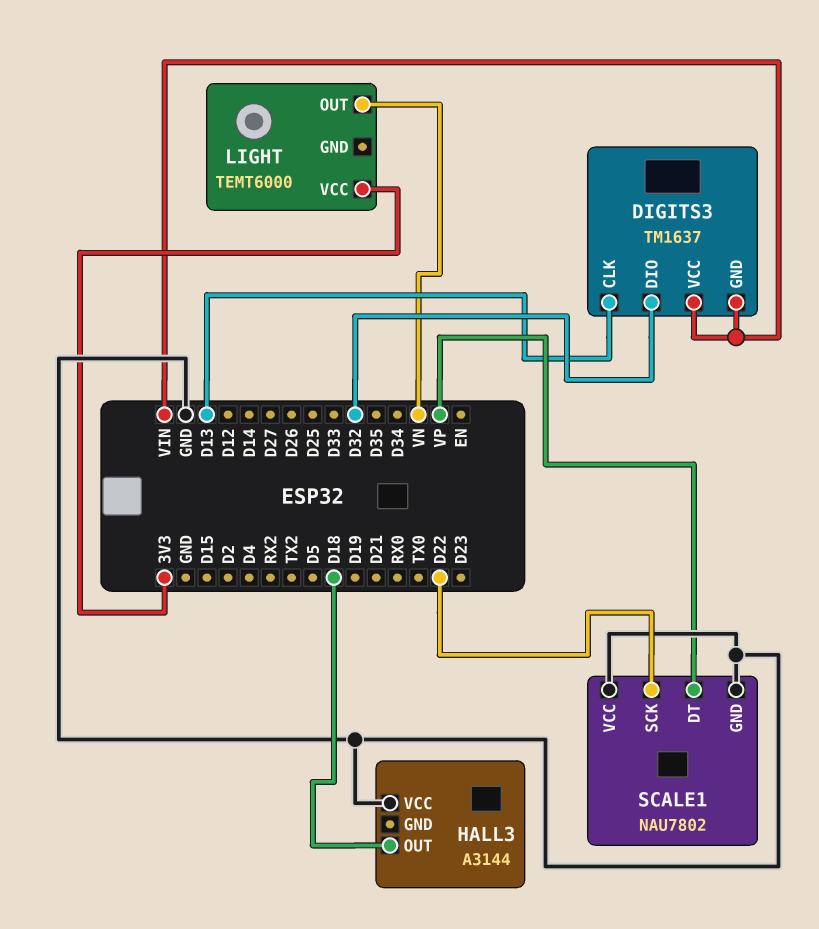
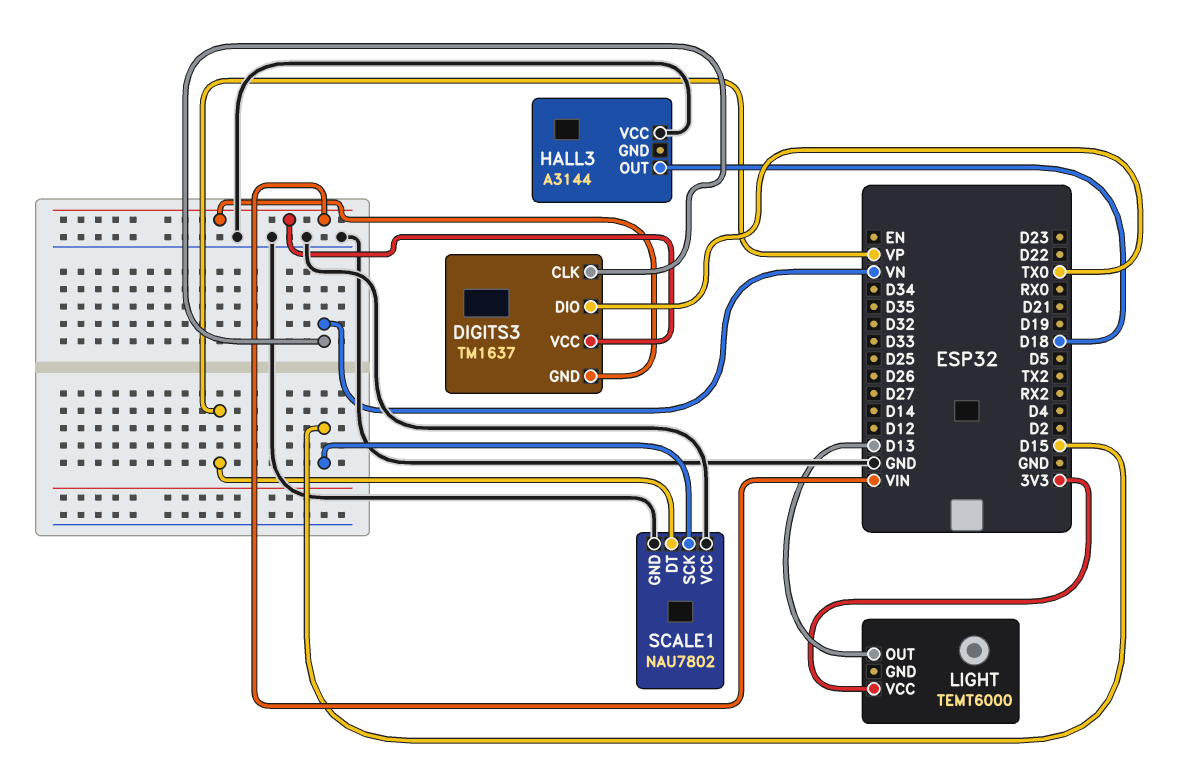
DIGITS3 pin CLK: D13 -> VN
DIGITS3 pin DIO: D32 -> TX0
LIGHT pin OUT: VN -> D13
SCALE1 pin SCK: D22 -> D15

